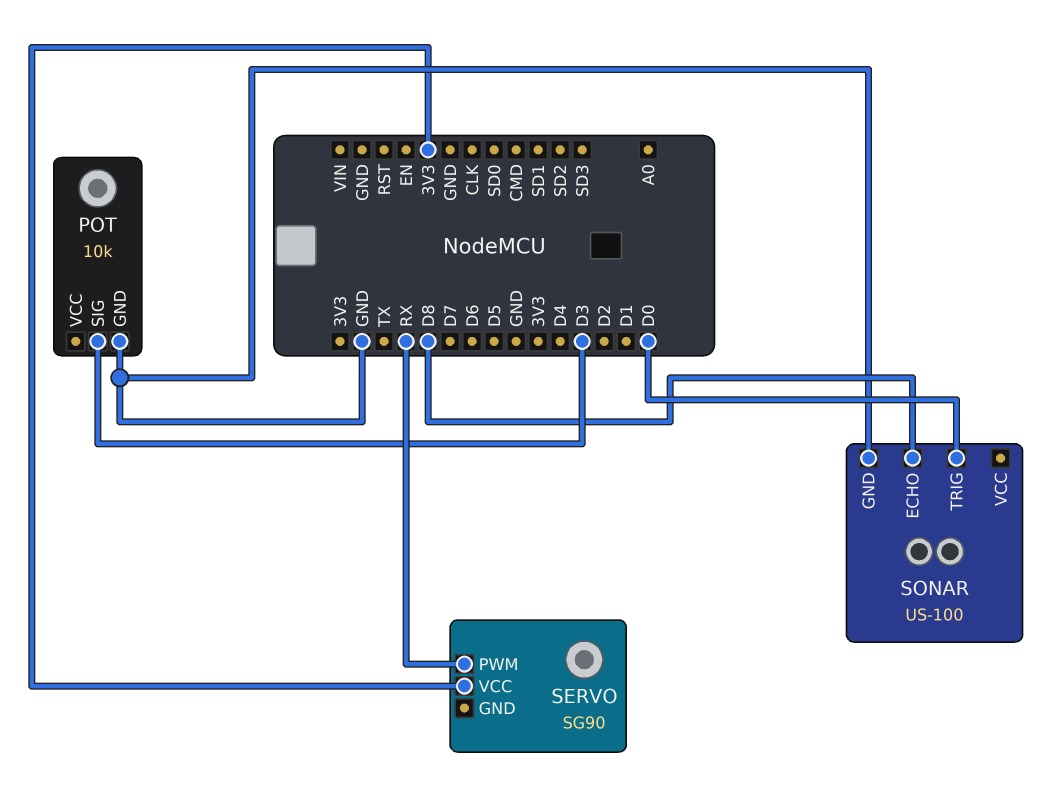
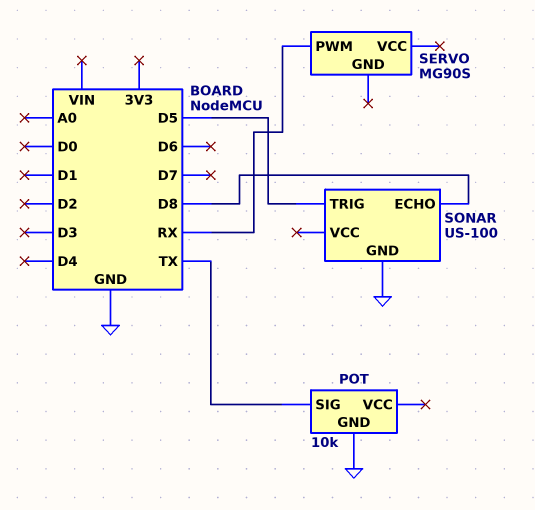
POT pin SIG: D3 -> TX
SERVO: SG90 -> MG90S
SERVO pin VCC: 3V3 -> none
SONAR pin TRIG: D0 -> D5

